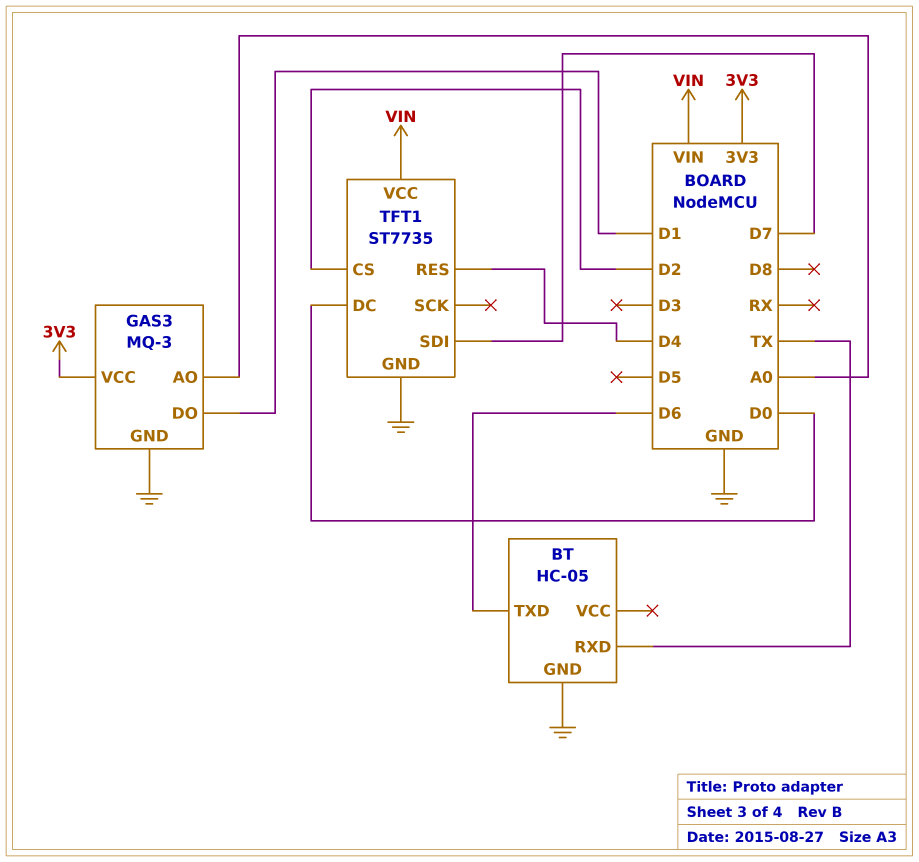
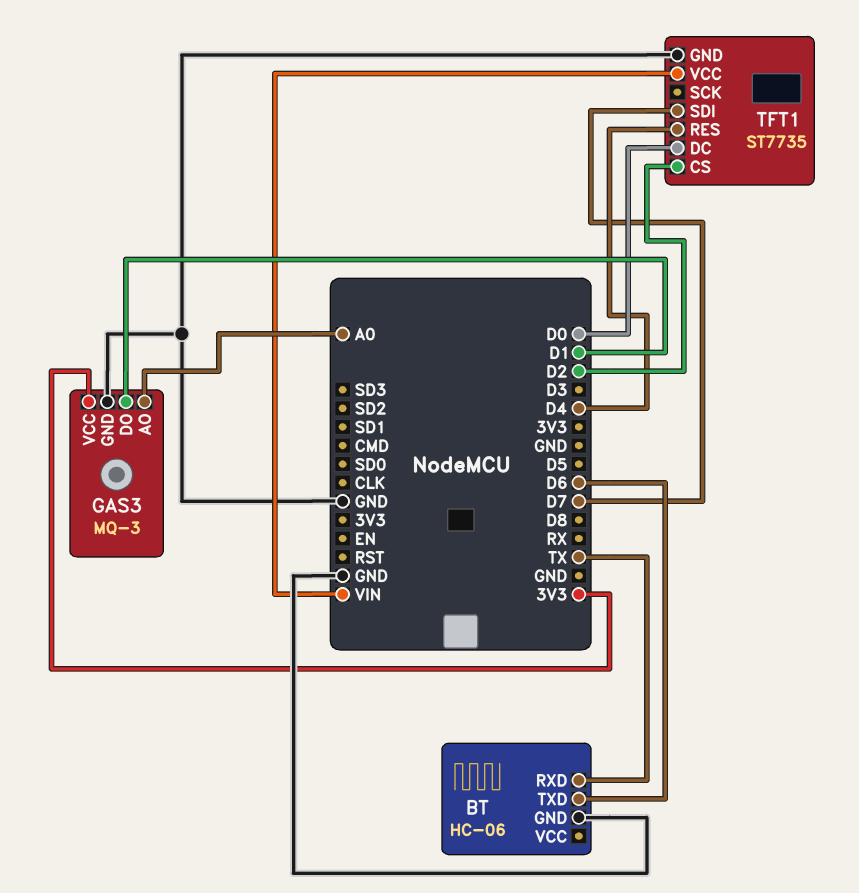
BT: HC-05 -> HC-06

